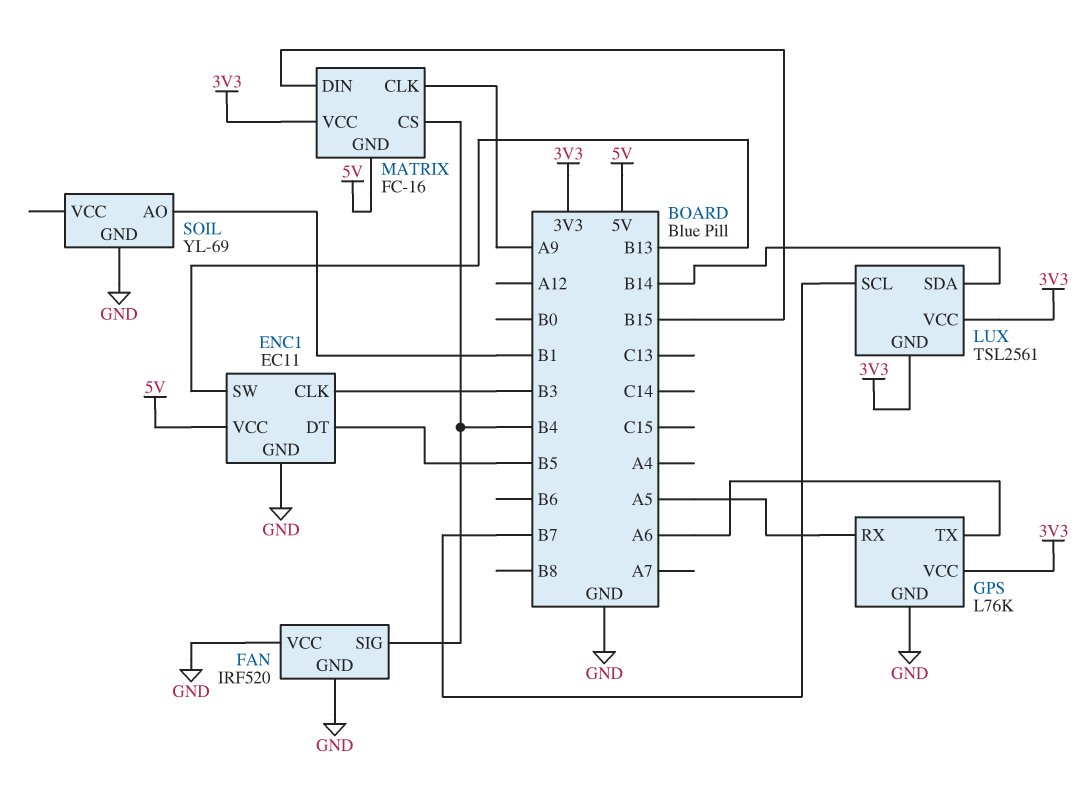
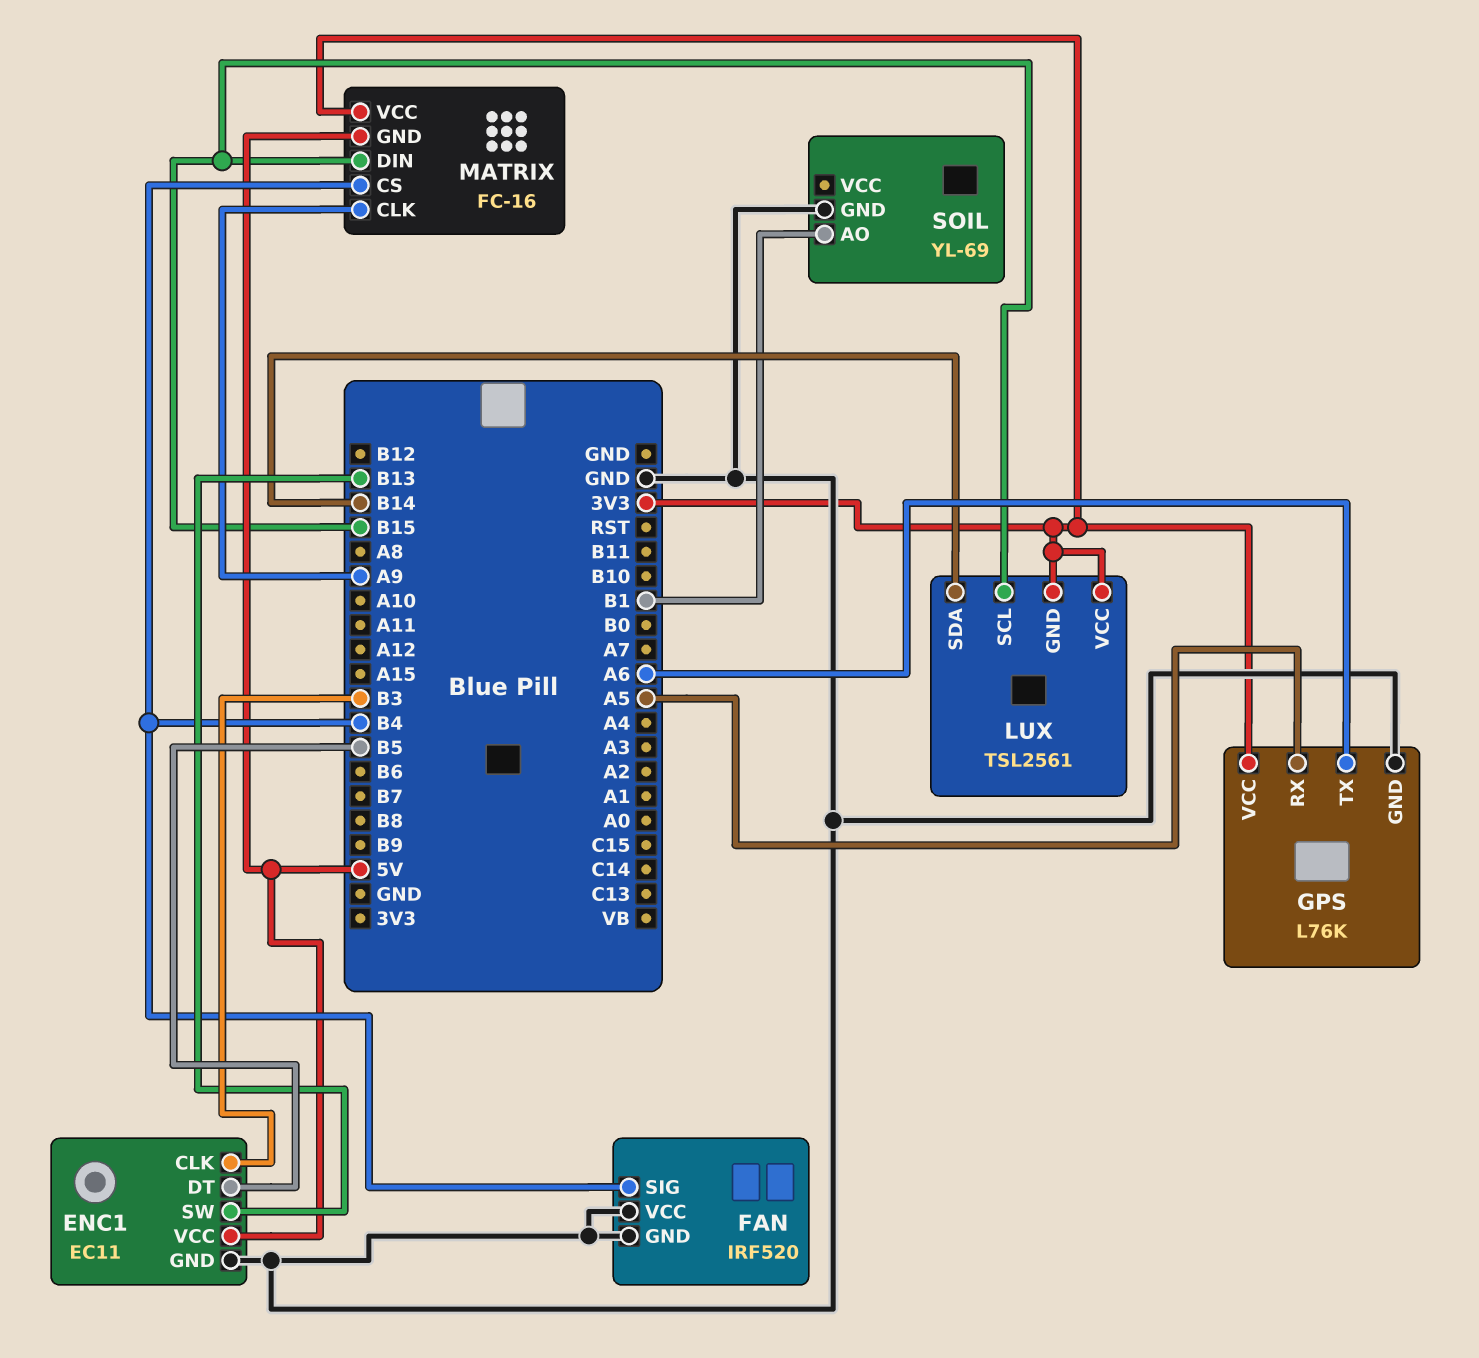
LUX pin SCL: B7 -> B15

